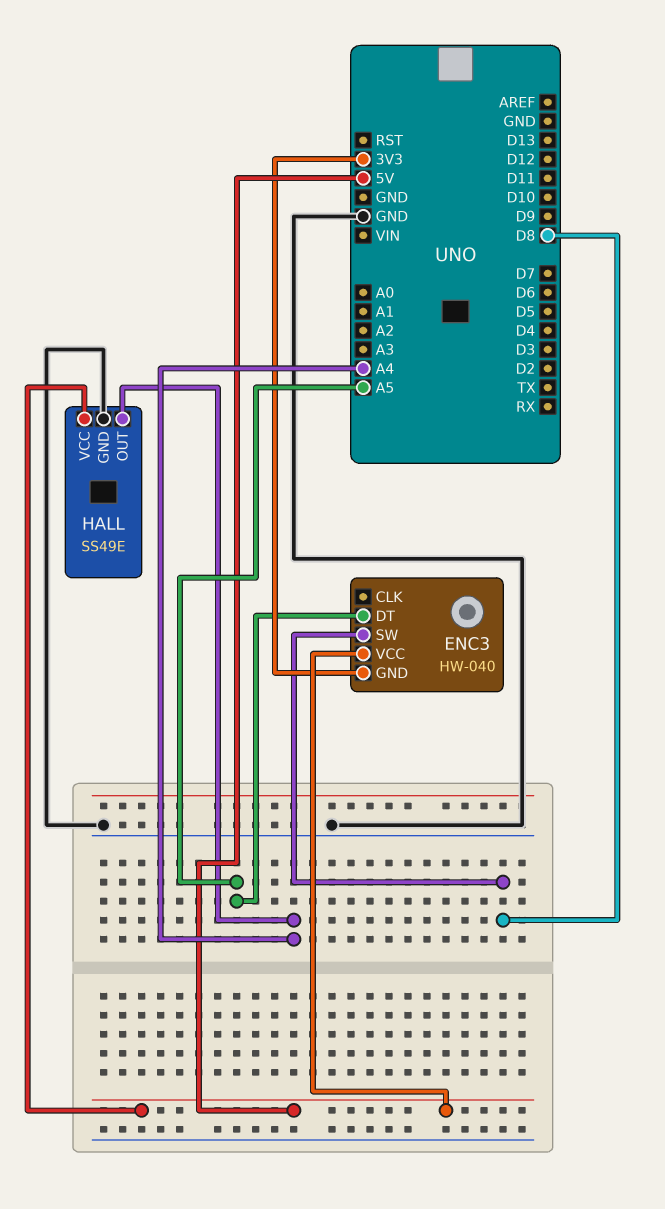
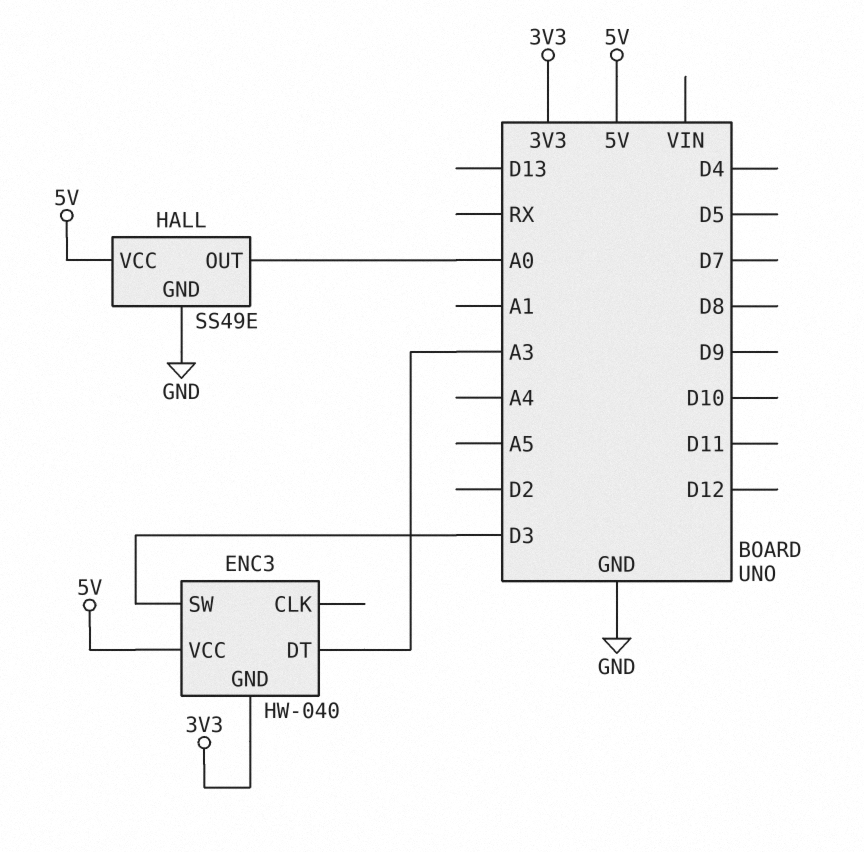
ENC3 pin DT: A5 -> A3
ENC3 pin SW: D8 -> D3
HALL pin OUT: A4 -> A0

